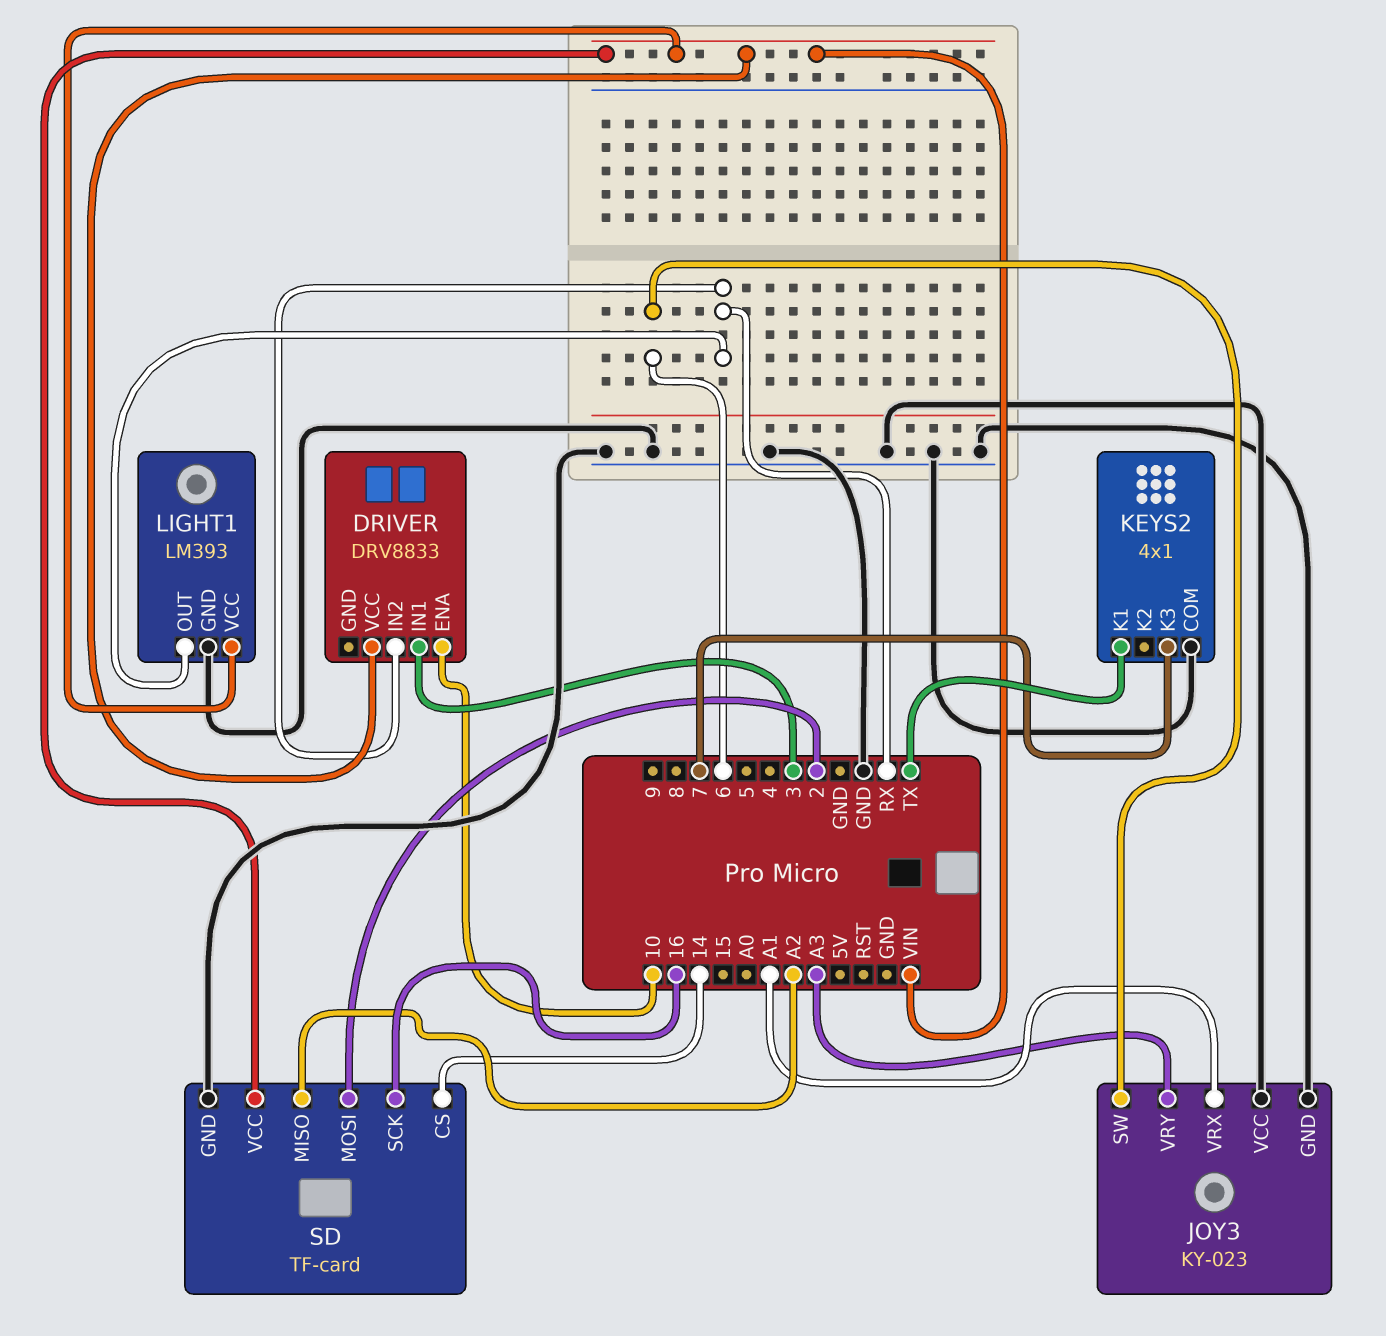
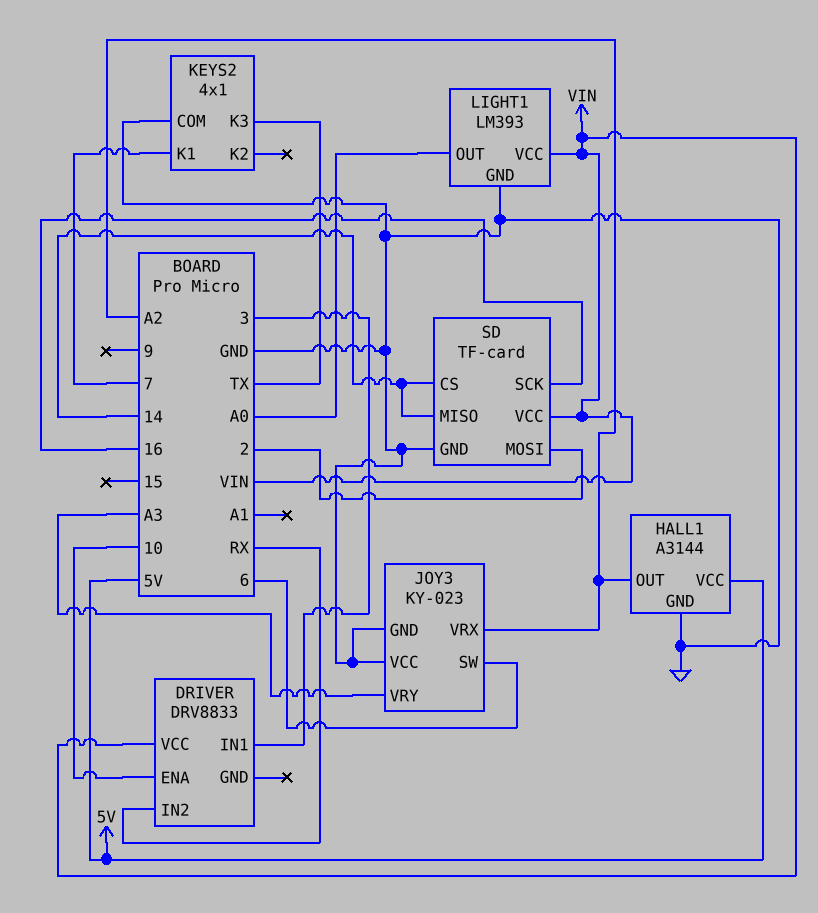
HALL1: none -> A3144
HALL1 pin GND: none -> GND
HALL1 pin OUT: none -> A2
HALL1 pin VCC: none -> 5V
JOY3 pin VRX: A1 -> A2
KEYS2 pin K1: TX -> 7
KEYS2 pin K3: 7 -> TX
LIGHT1 pin OUT: RX -> A0
SD pin MISO: A2 -> 14

